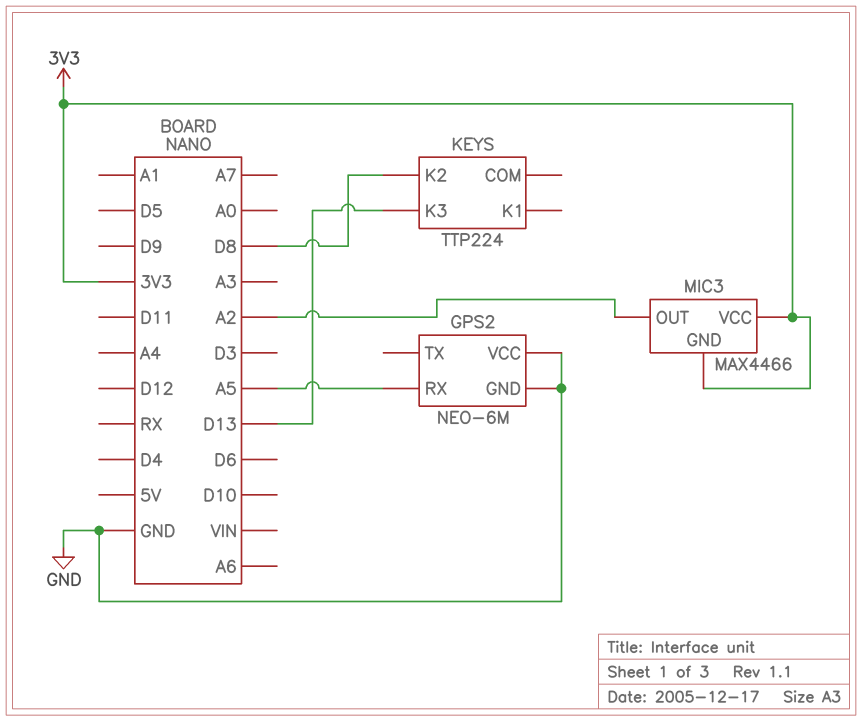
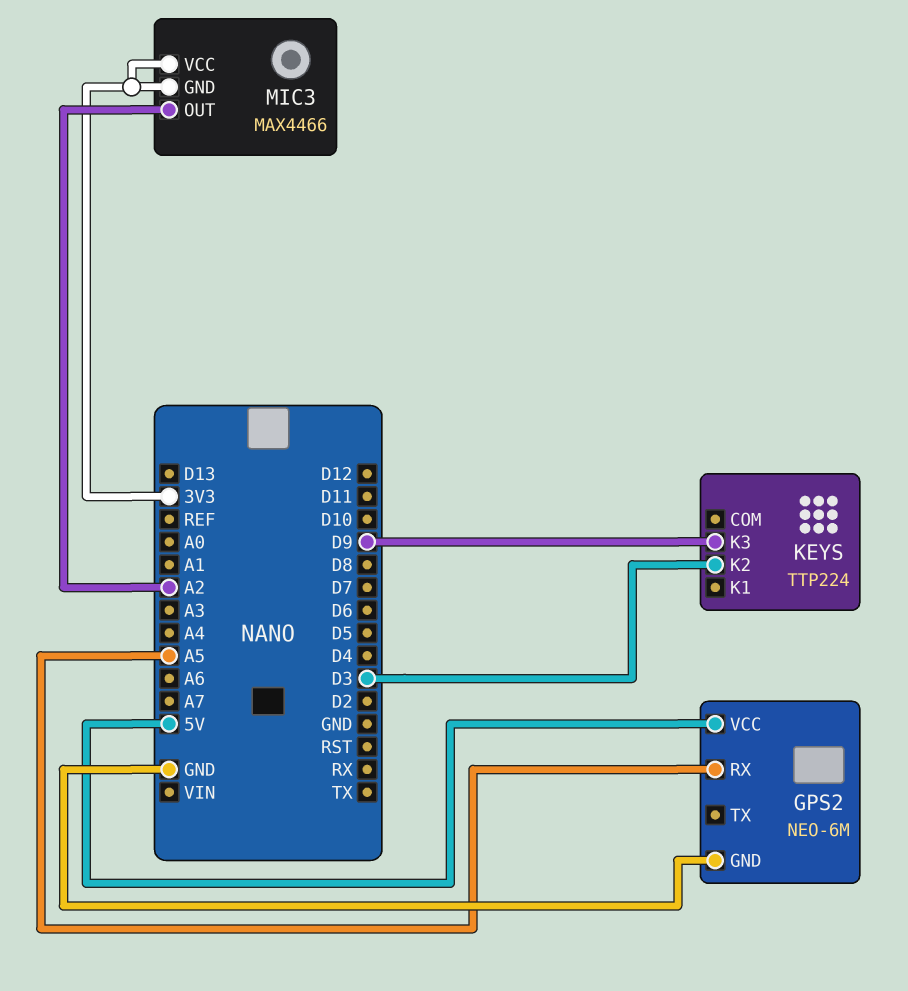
GPS2 pin VCC: GND -> 5V
KEYS pin K2: D8 -> D3
KEYS pin K3: D13 -> D9

